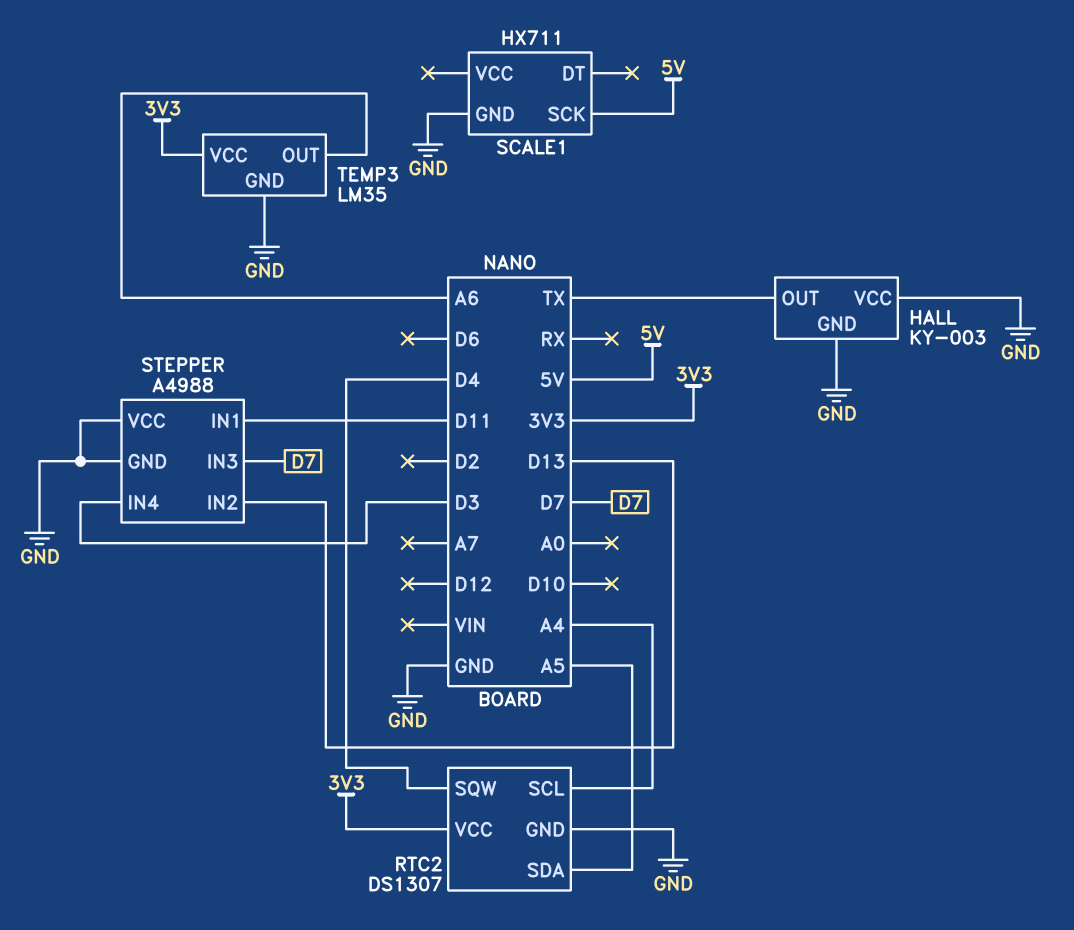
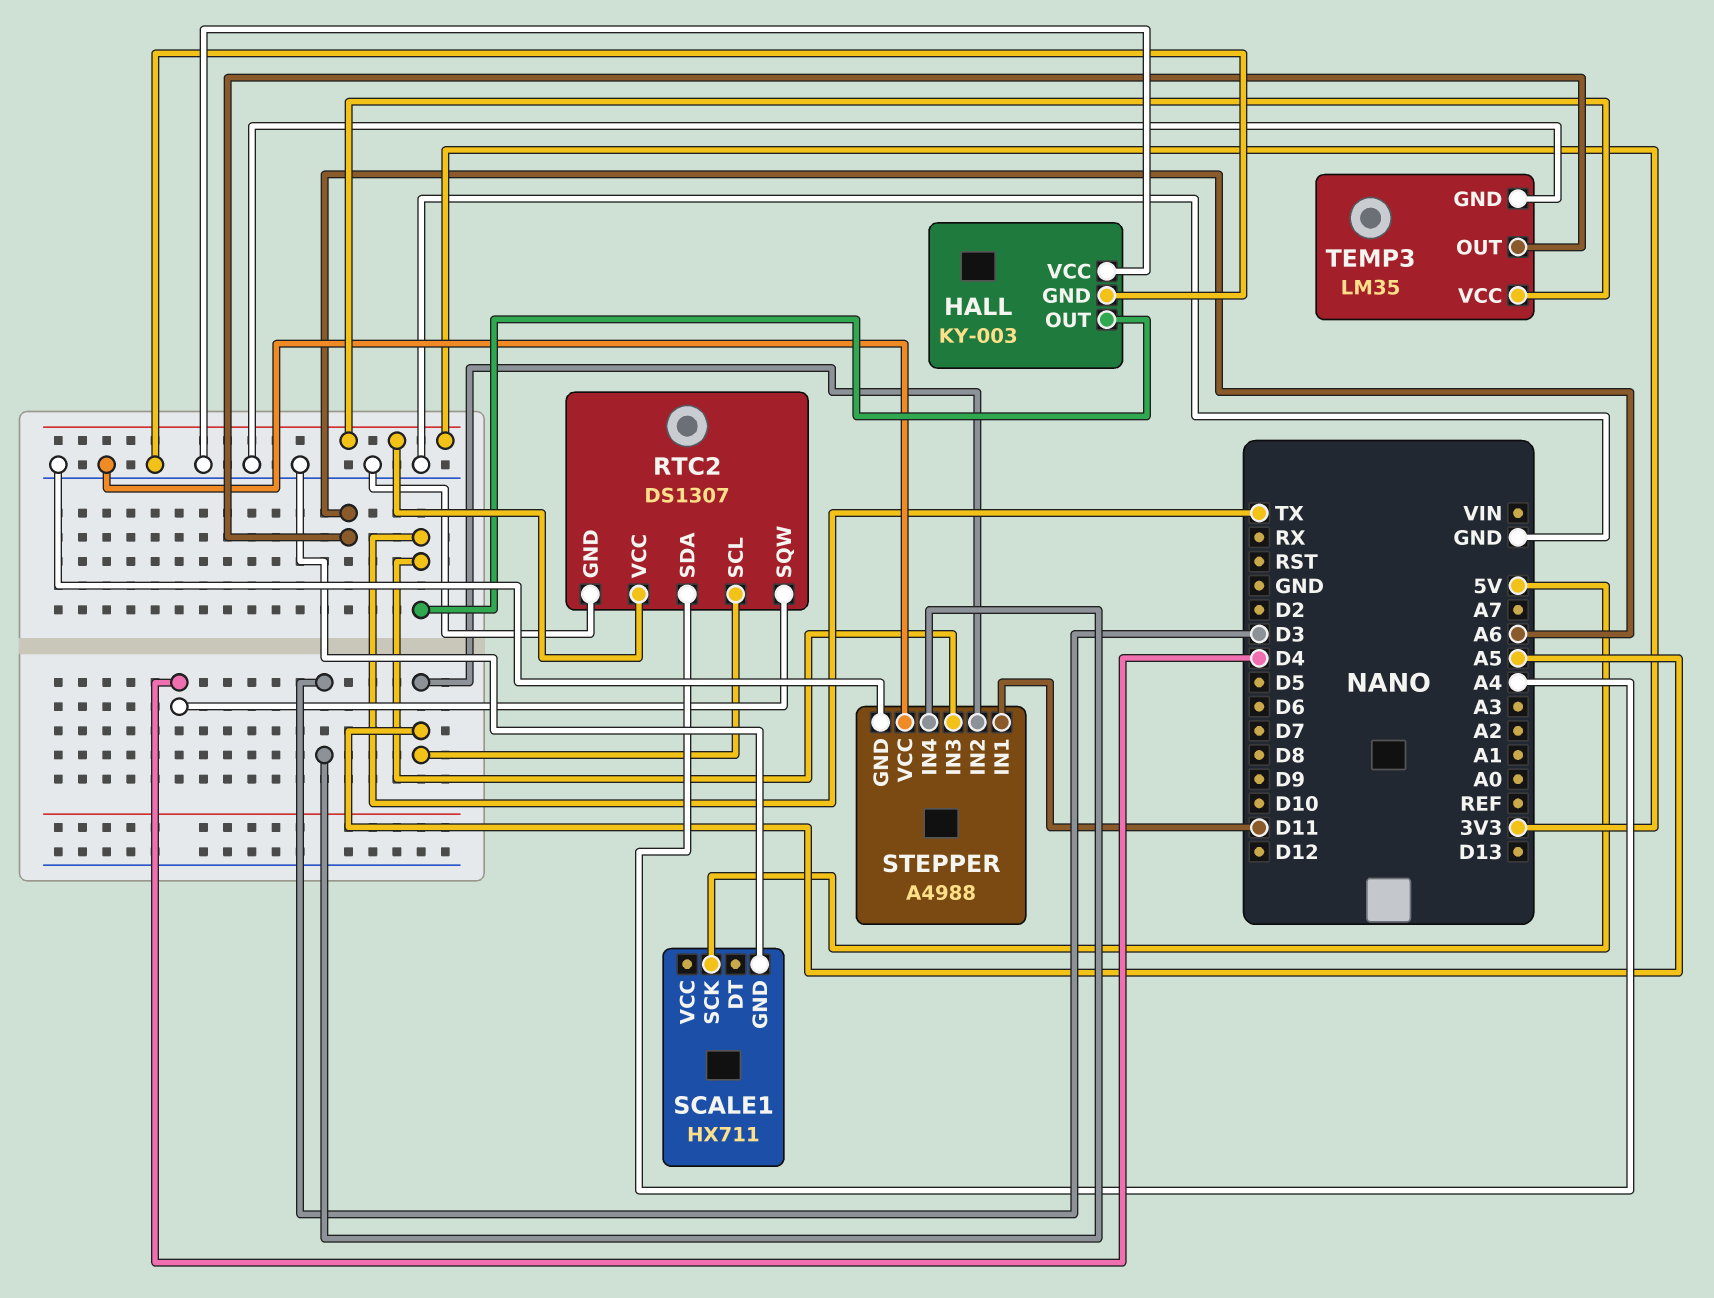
RTC2 pin SCL: A4 -> A5
RTC2 pin SDA: A5 -> A4
STEPPER pin IN2: D13 -> A5
STEPPER pin IN3: D7 -> TX

